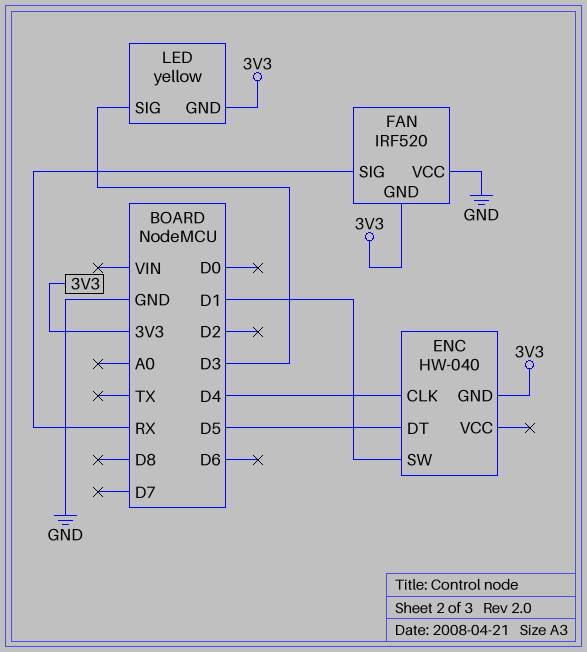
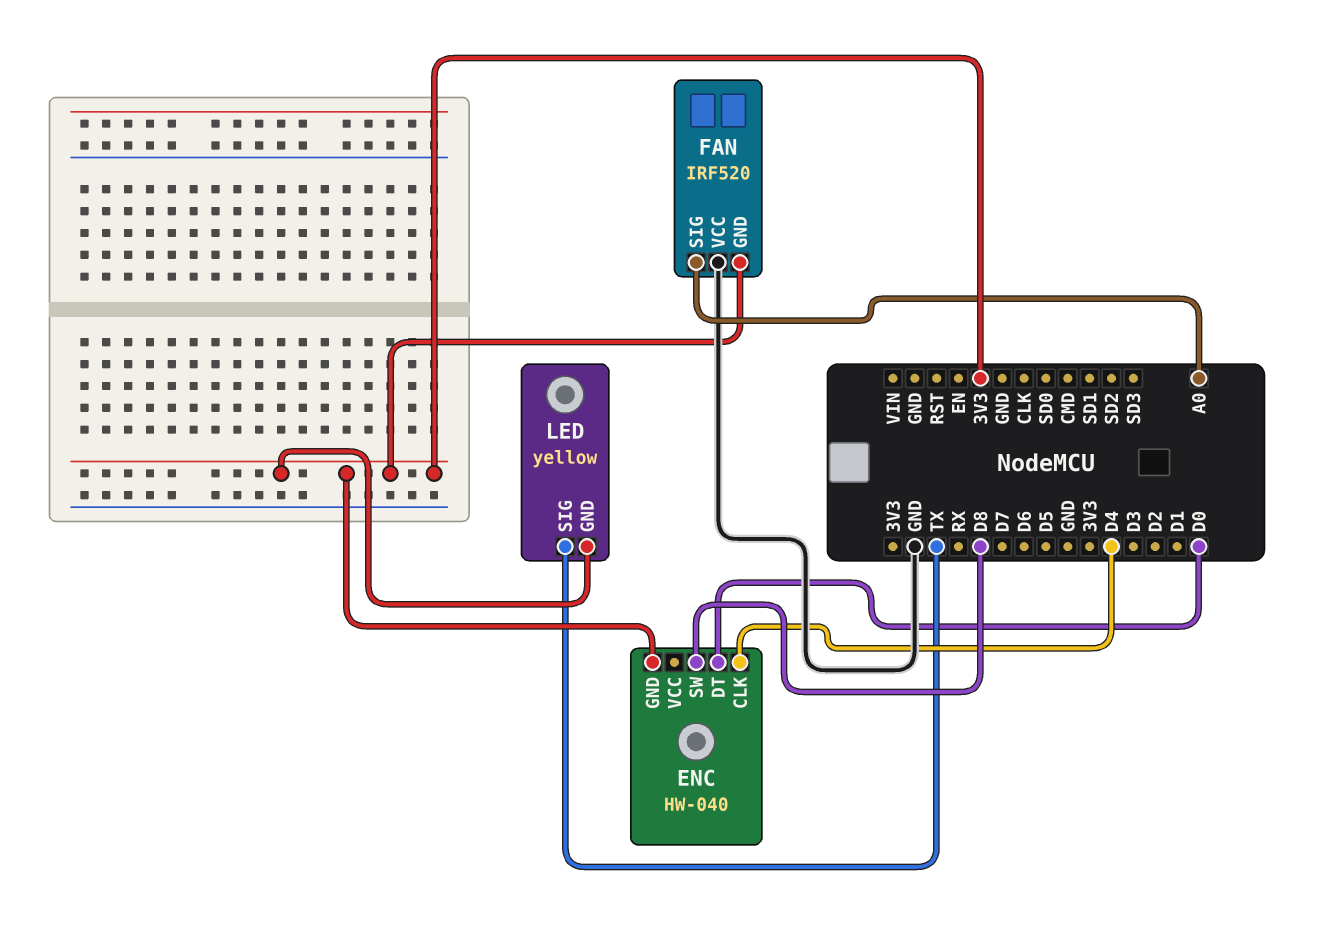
ENC pin DT: D5 -> D0
ENC pin SW: D1 -> D8
FAN pin SIG: RX -> A0
LED pin SIG: D3 -> TX

